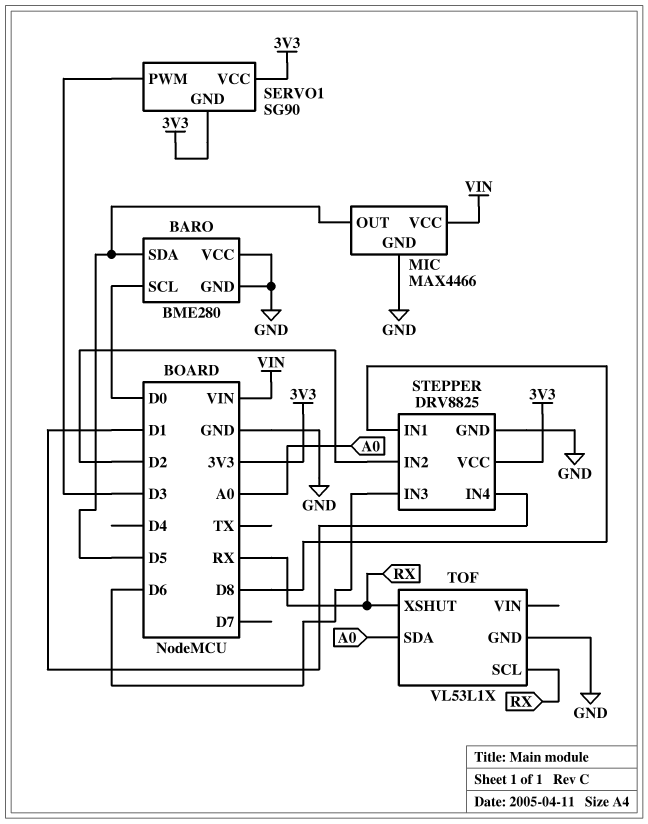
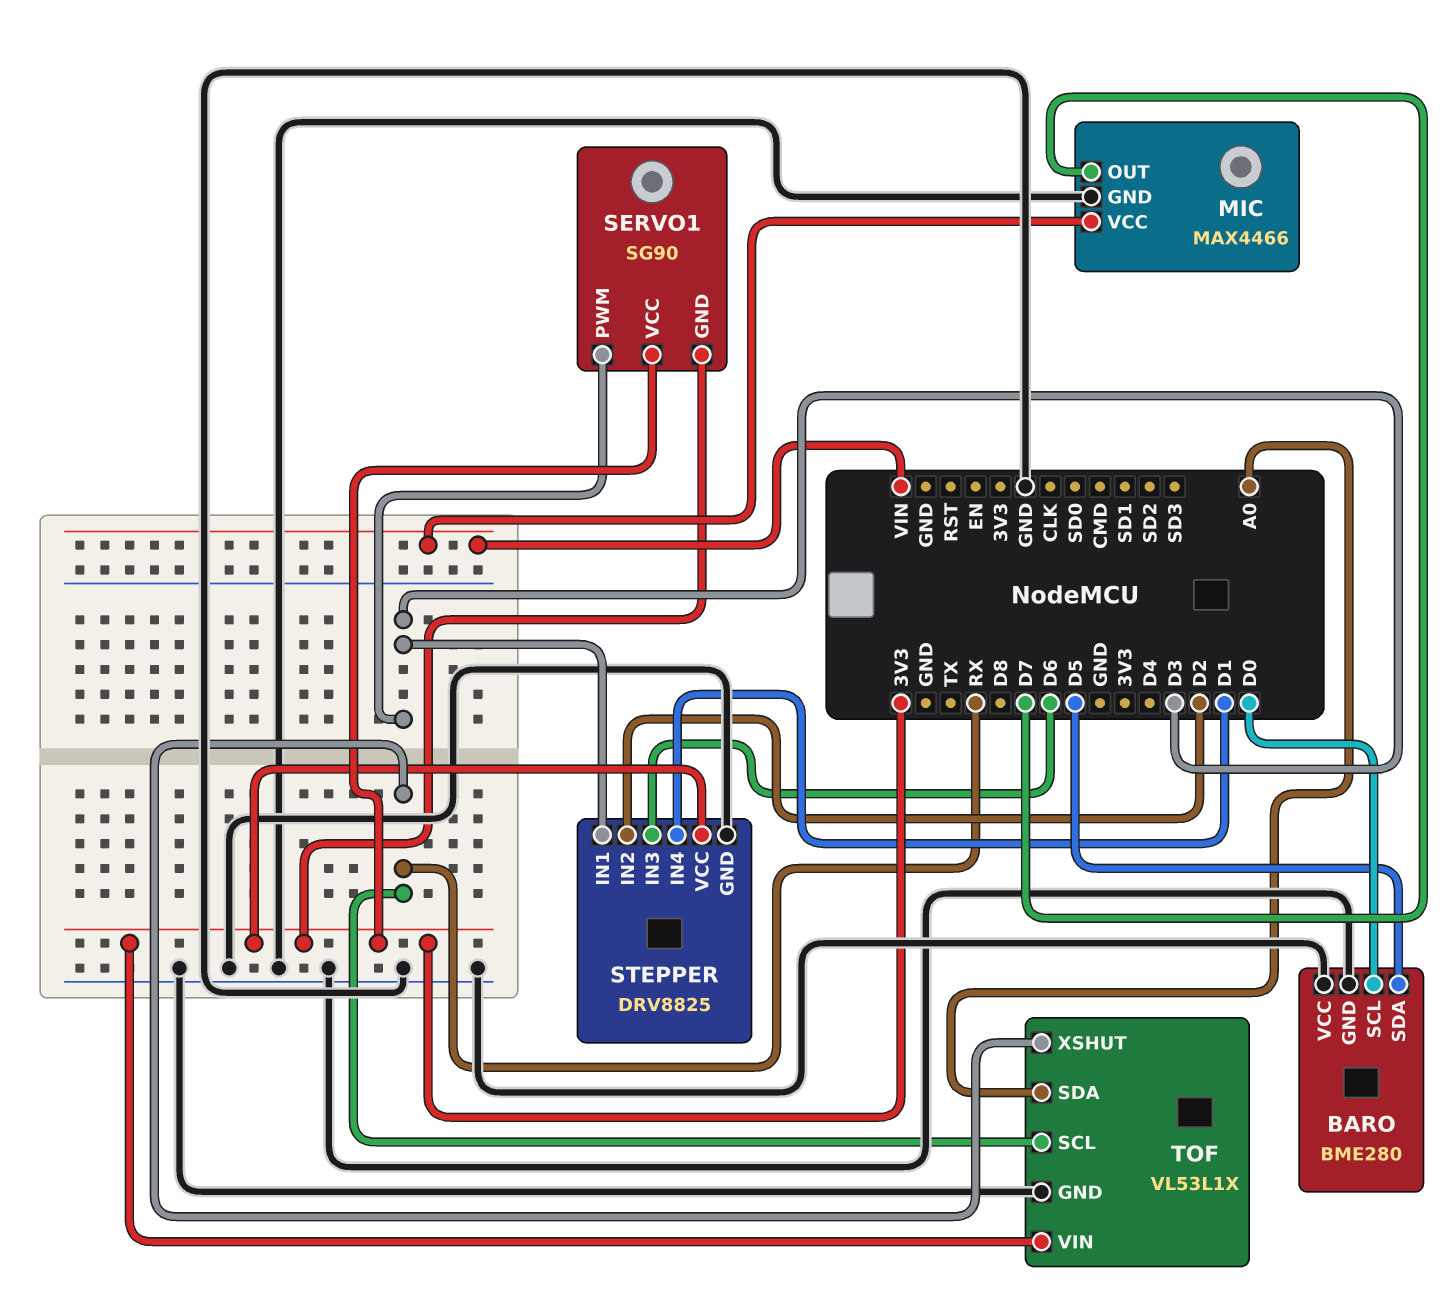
MIC pin OUT: D5 -> D7
STEPPER pin IN1: D8 -> D3
TOF pin VIN: none -> 3V3

